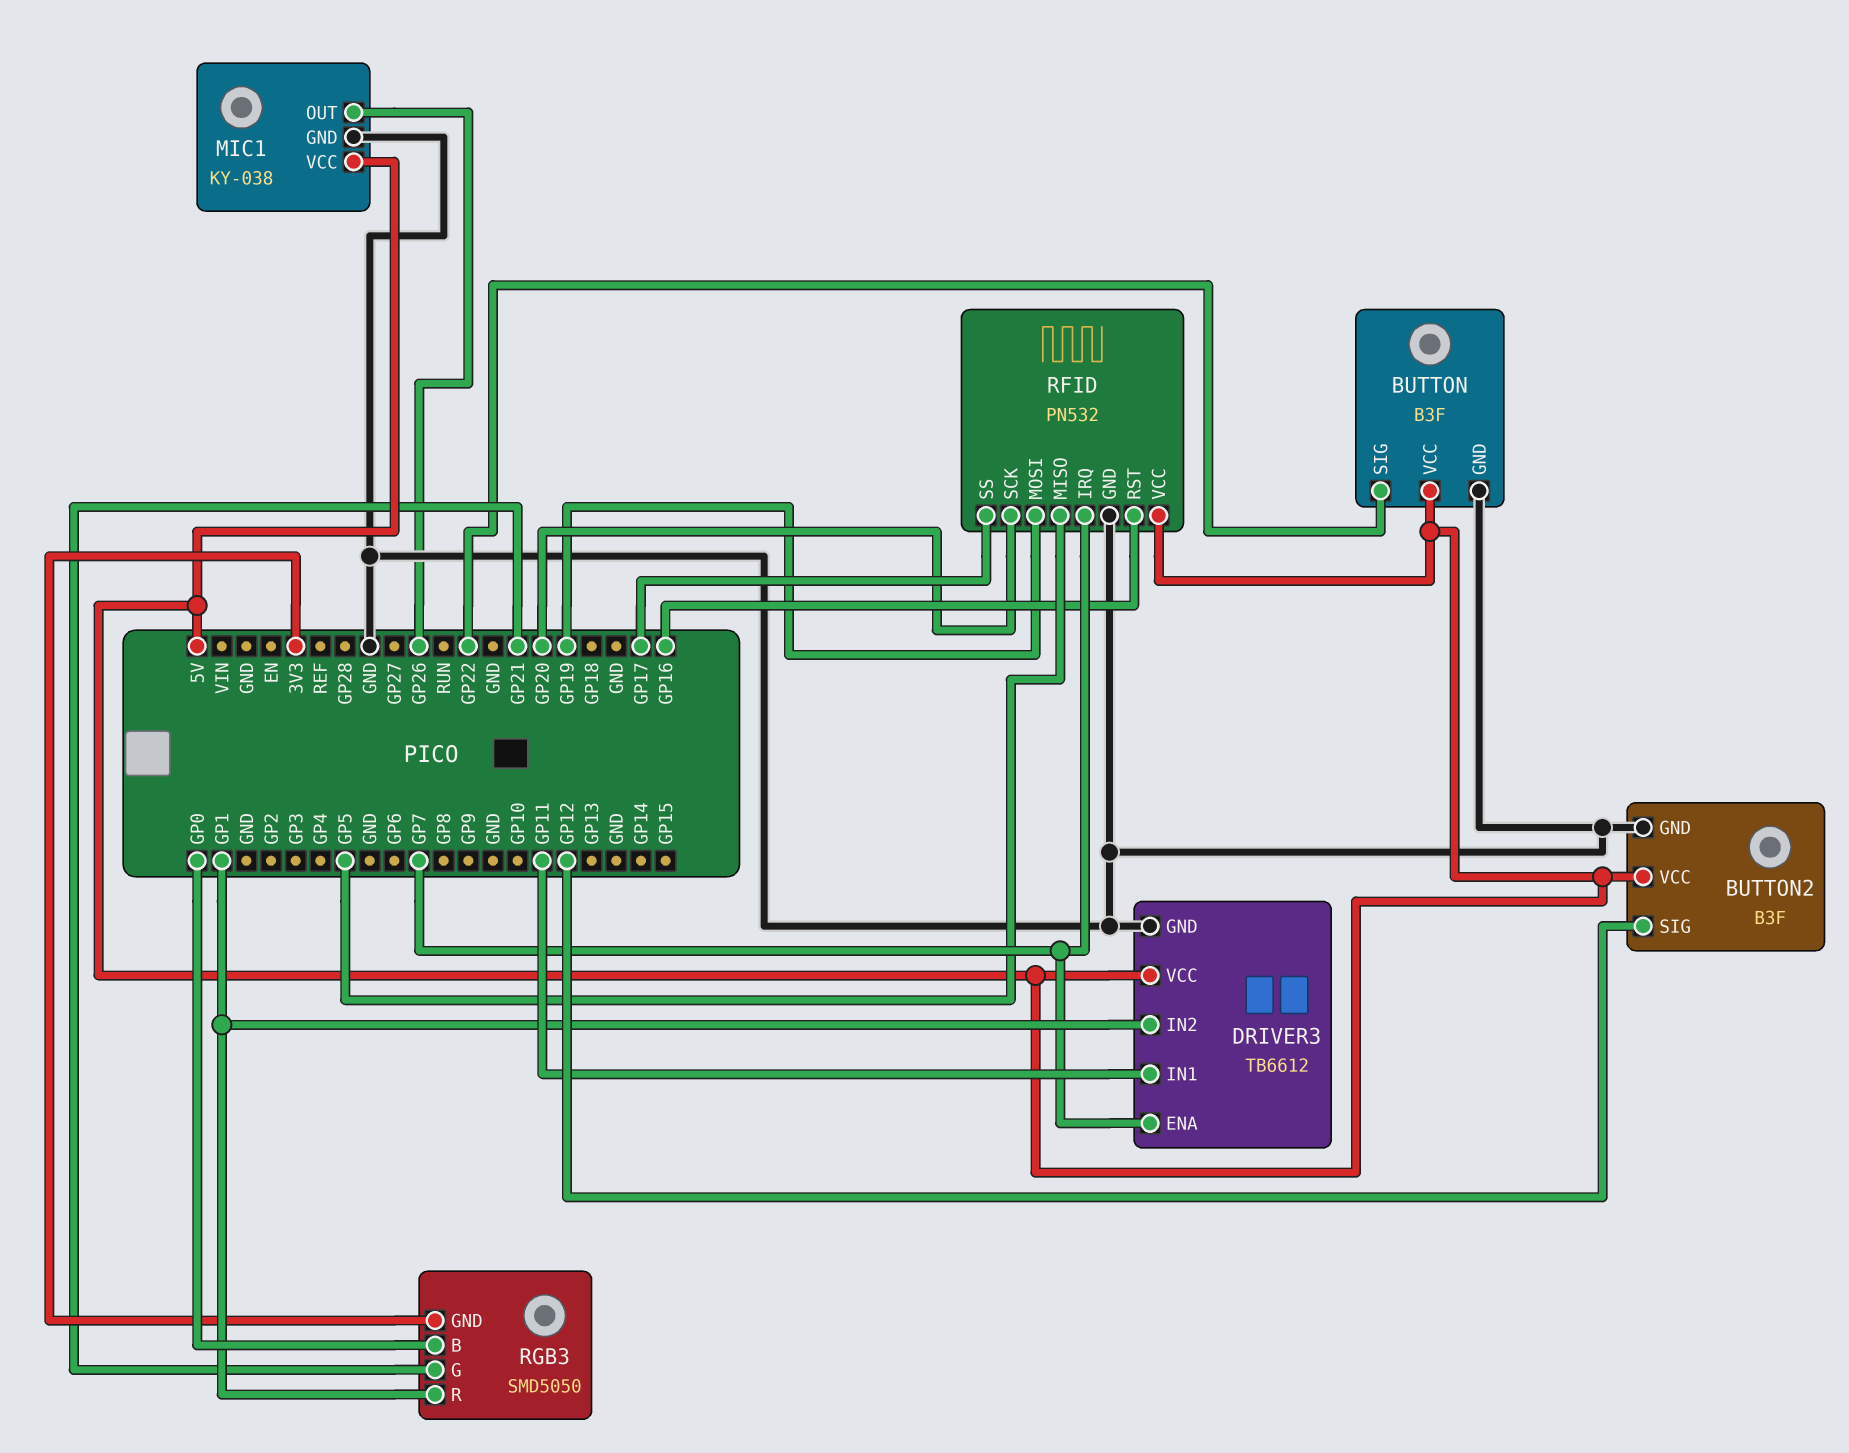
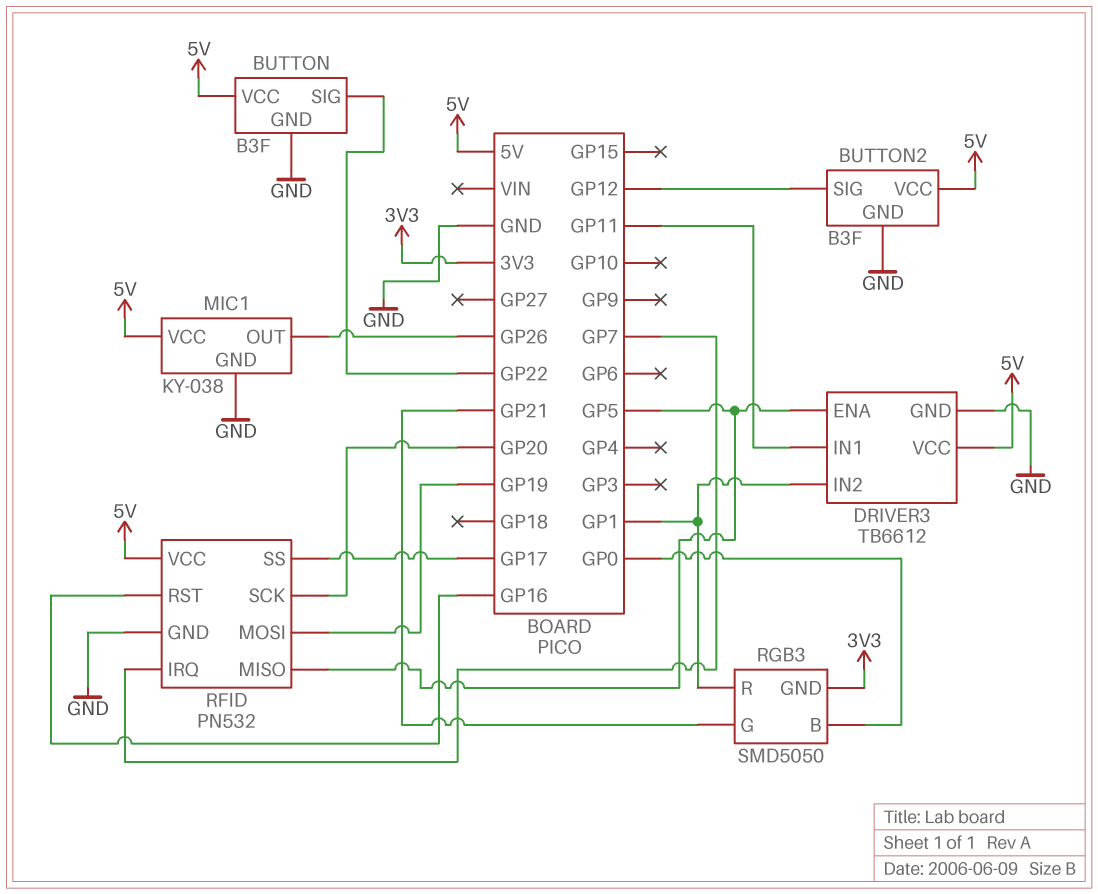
DRIVER3 pin ENA: GP7 -> GP5

